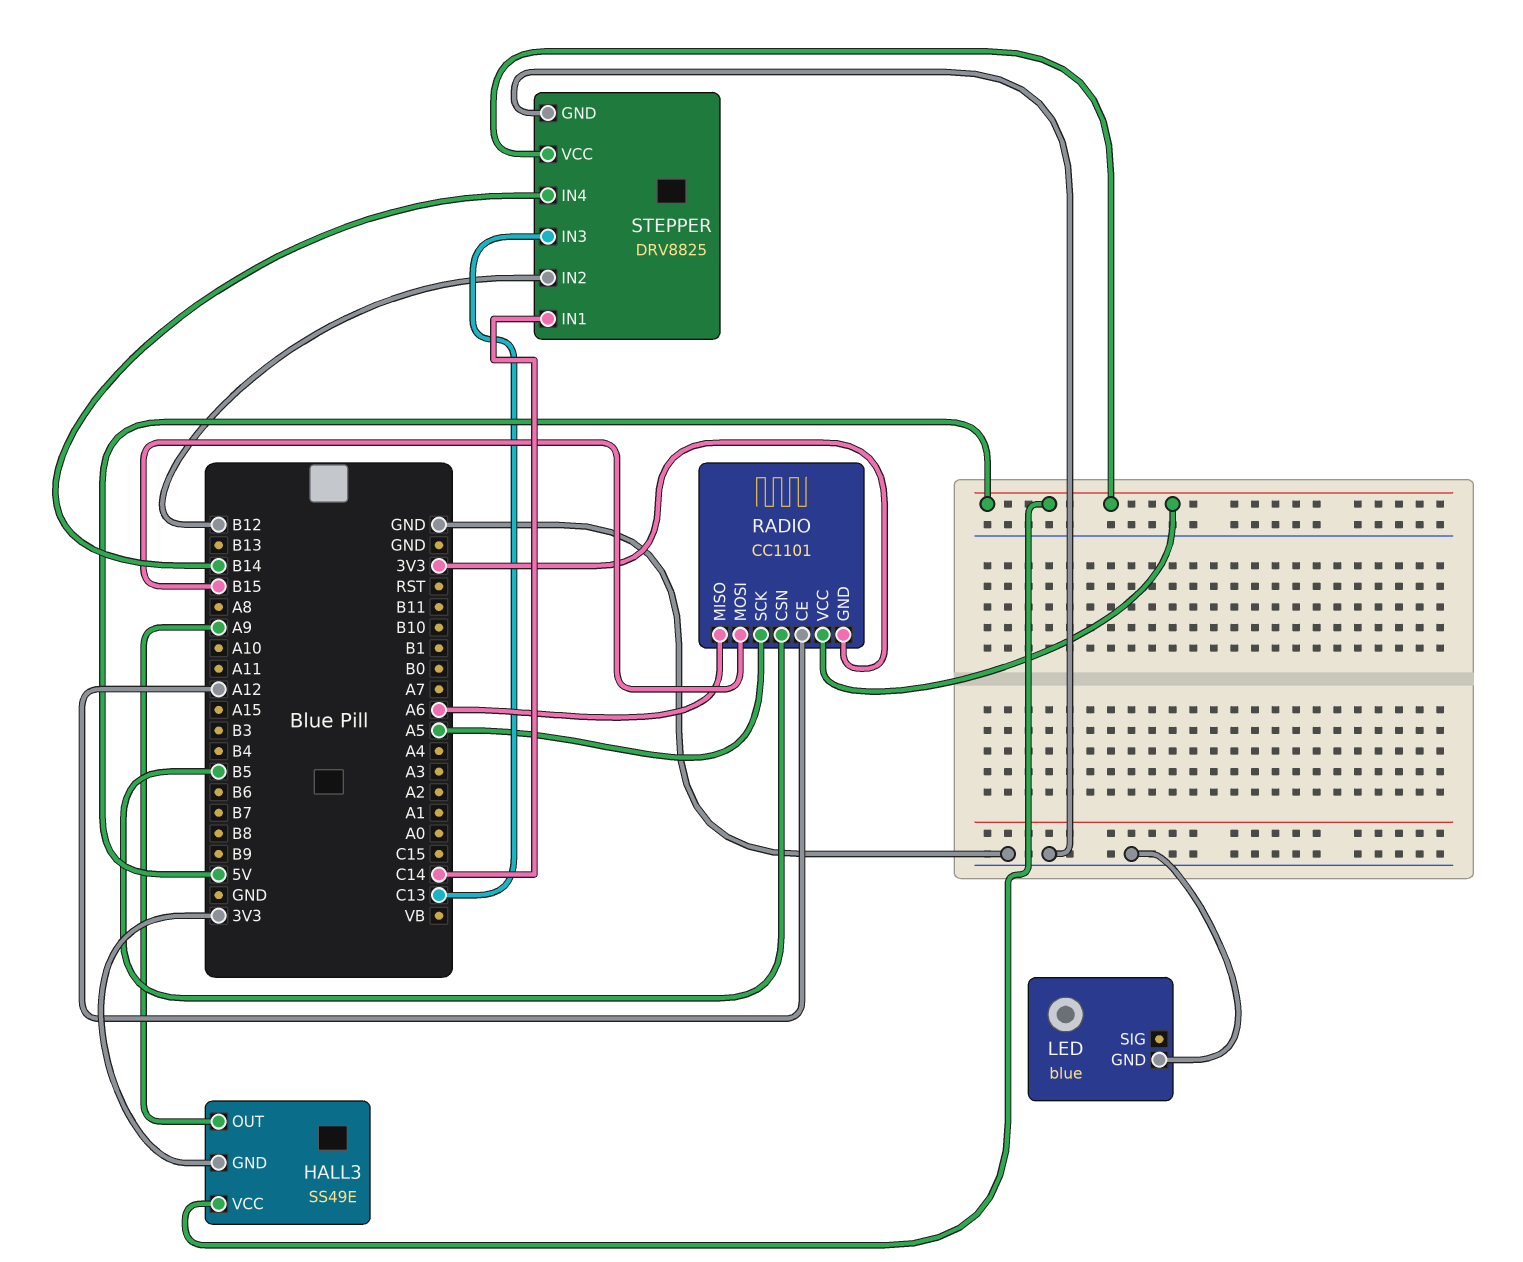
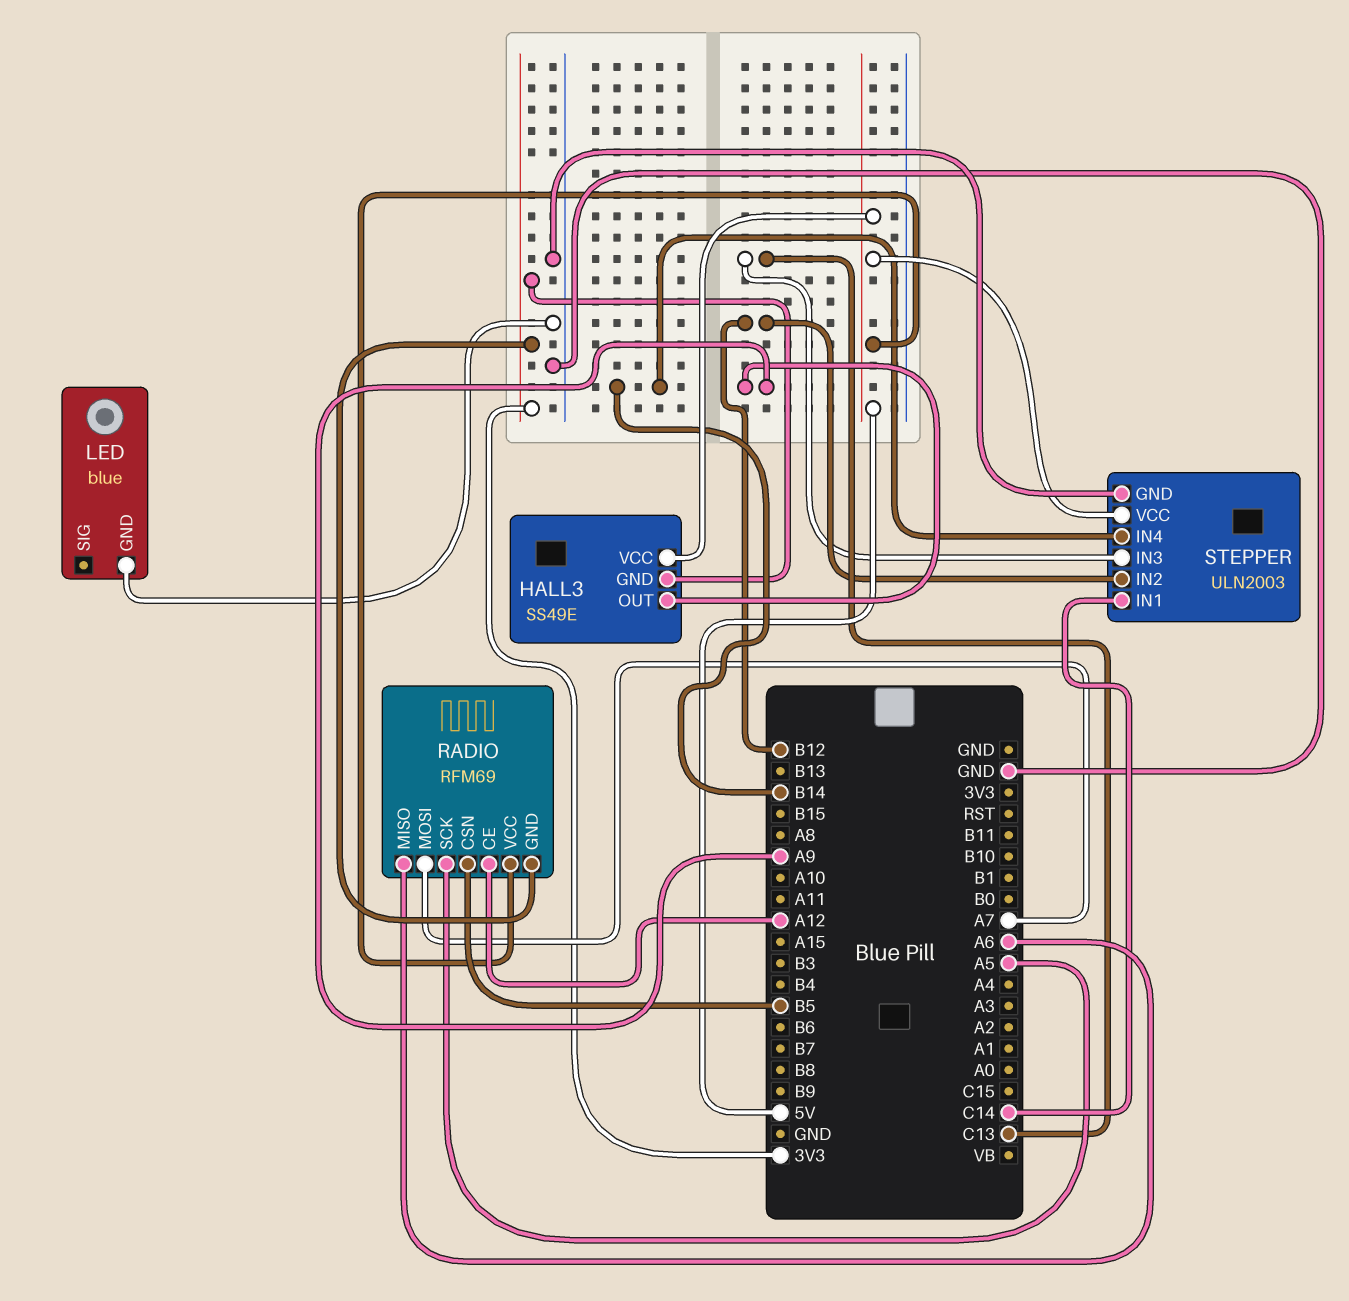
RADIO: CC1101 -> RFM69
RADIO pin MOSI: B15 -> A7
STEPPER: DRV8825 -> ULN2003

